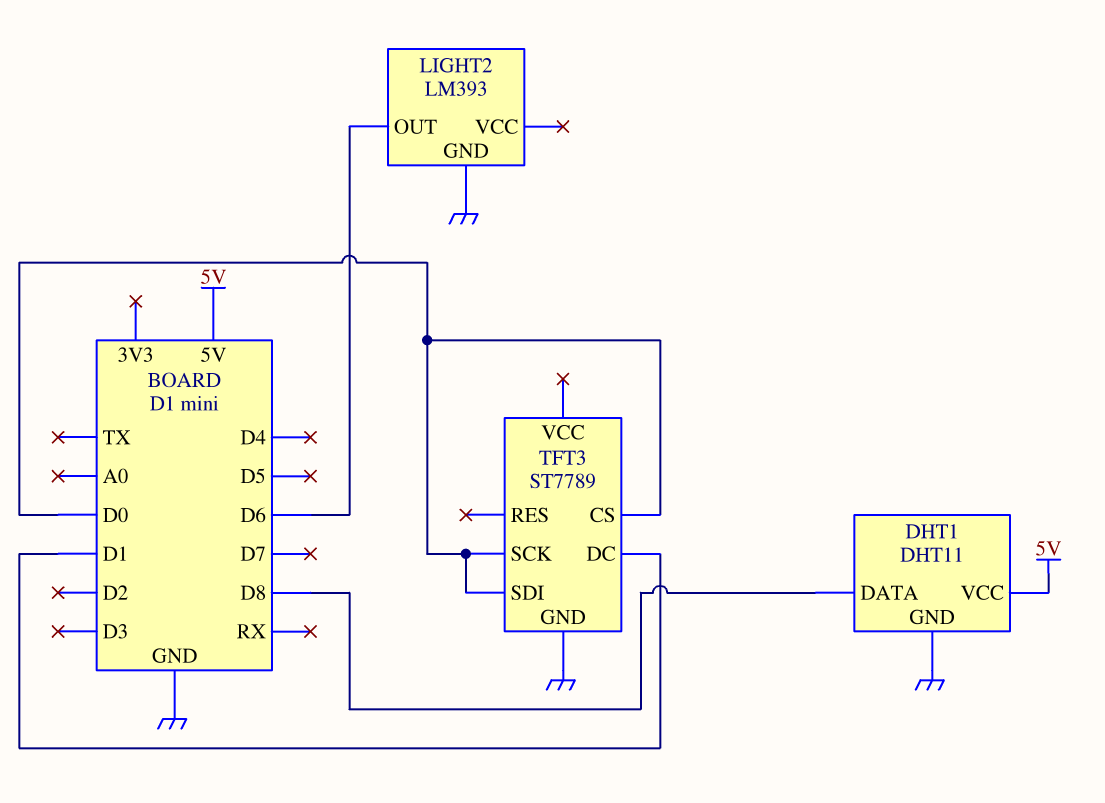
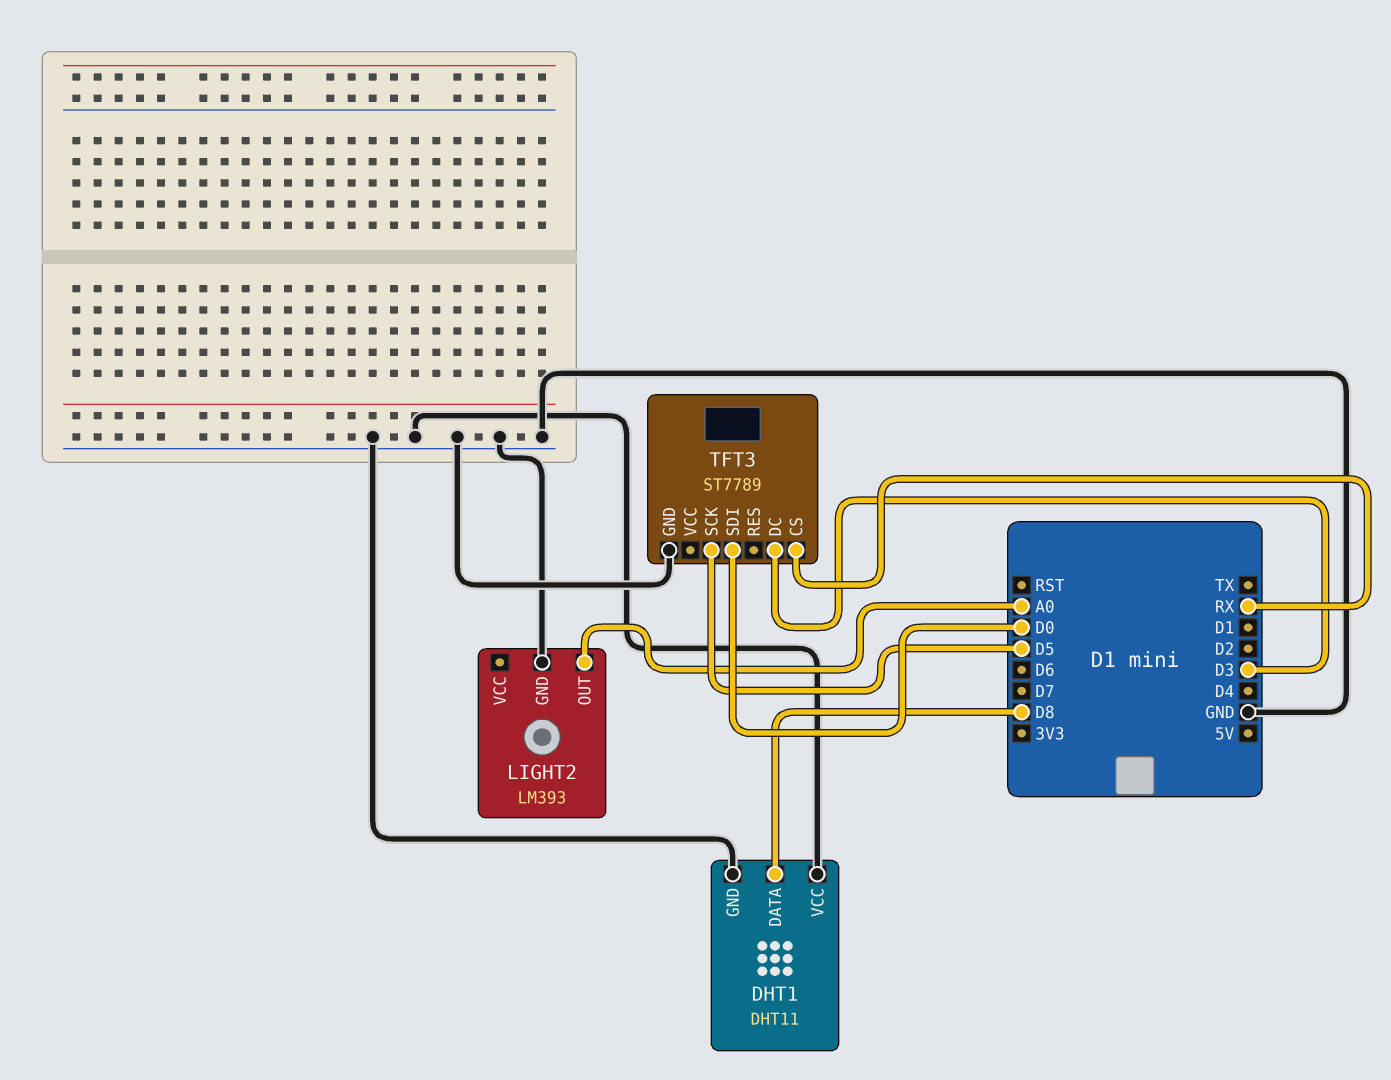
DHT1 pin VCC: 5V -> GND
LIGHT2 pin OUT: D6 -> A0
TFT3 pin CS: D0 -> RX
TFT3 pin DC: D1 -> D3
TFT3 pin SCK: D0 -> D5

